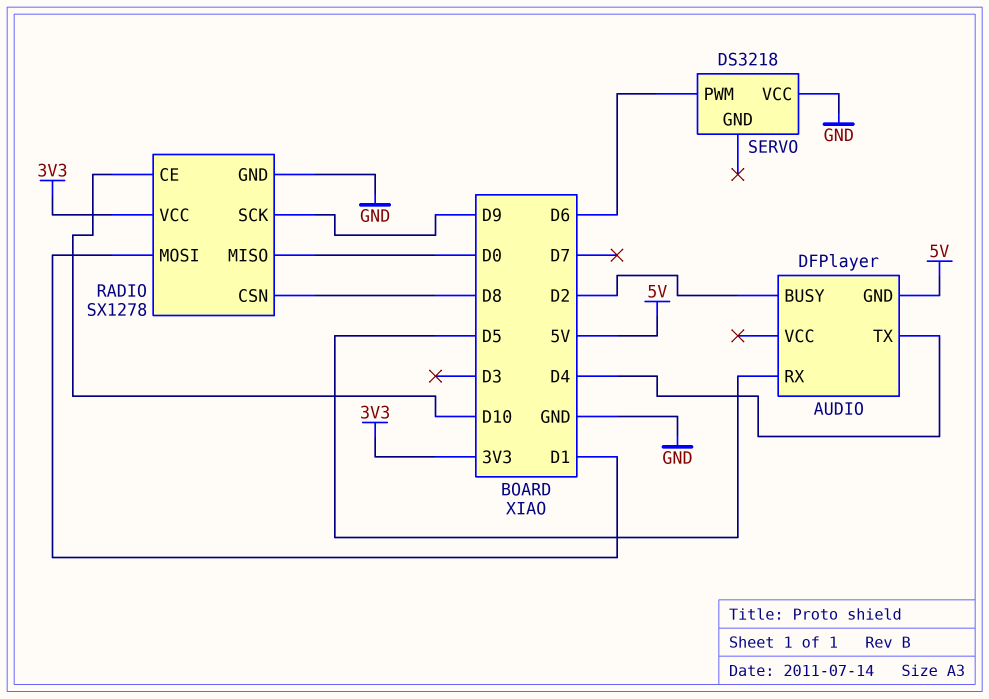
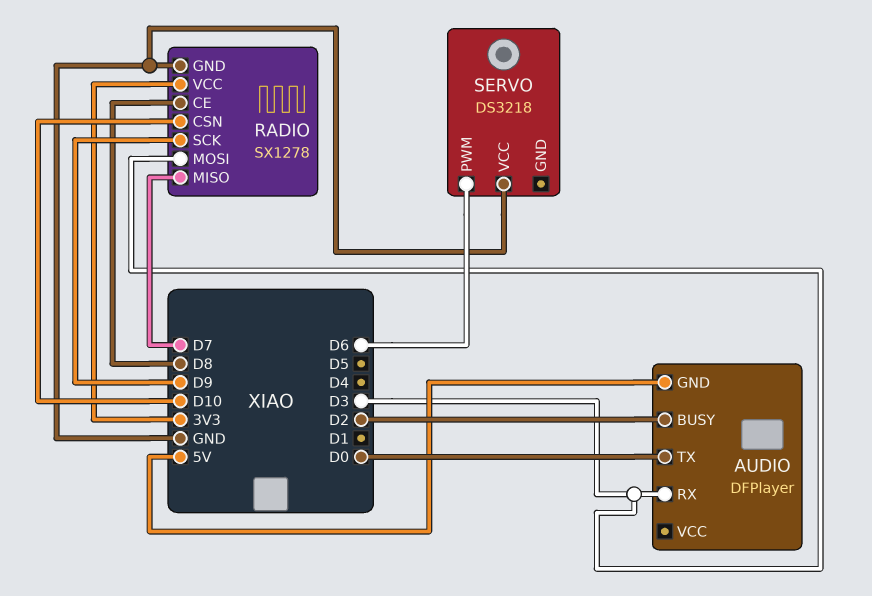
AUDIO pin RX: D5 -> D3
AUDIO pin TX: D4 -> D0
RADIO pin CE: D10 -> D8
RADIO pin CSN: D8 -> D10
RADIO pin MISO: D0 -> D7
RADIO pin MOSI: D1 -> D3

